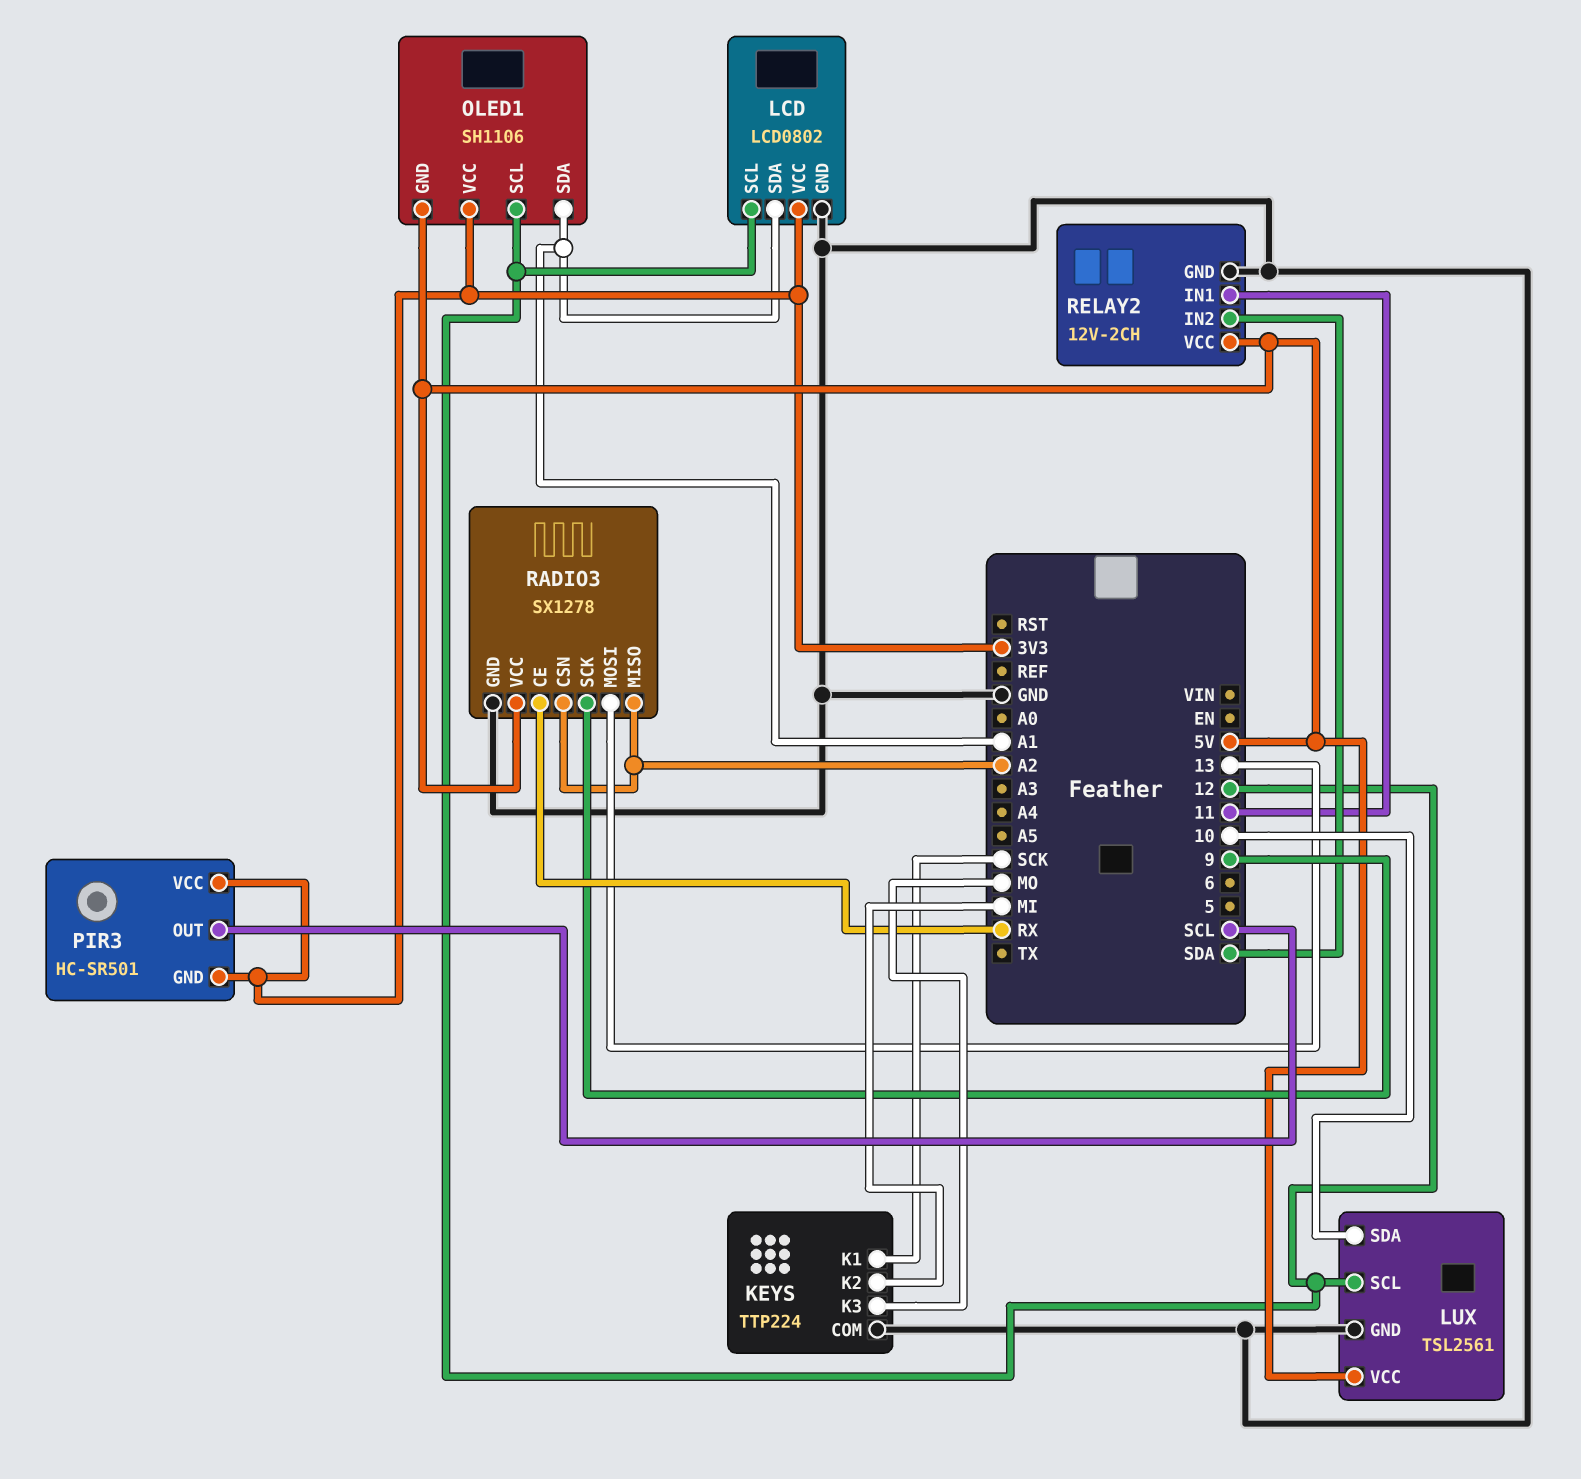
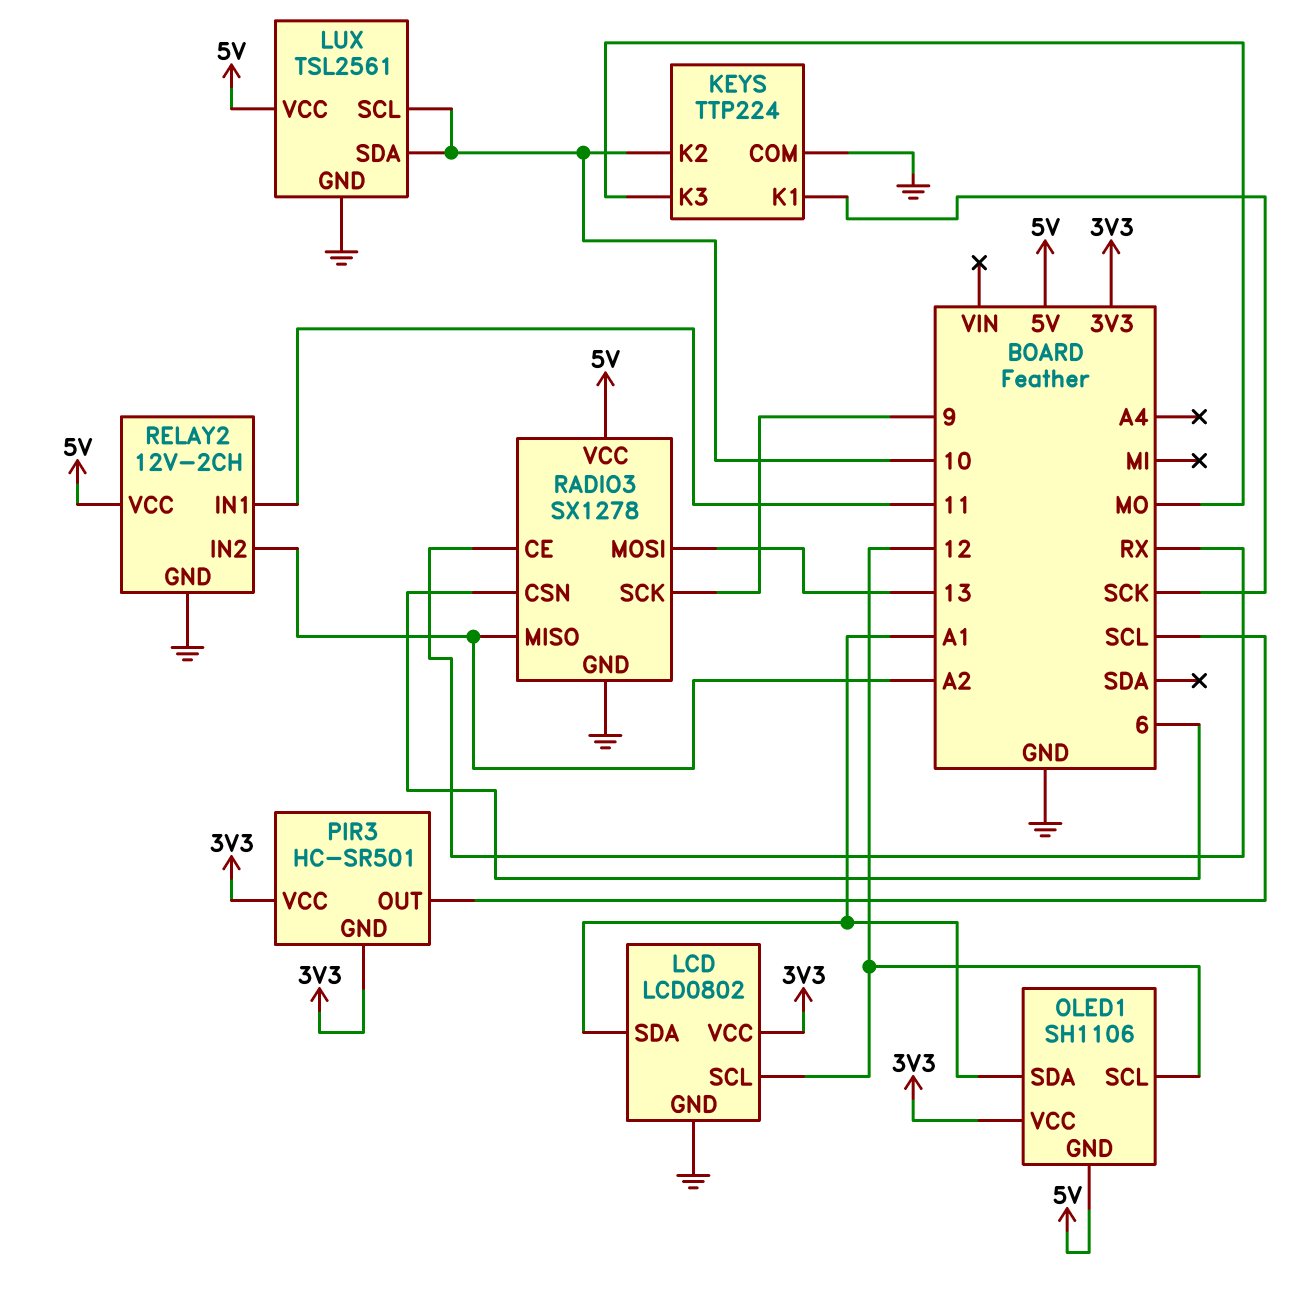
KEYS pin K2: MI -> 10
LUX pin SCL: 12 -> 10
RADIO3 pin CSN: A2 -> 6
RELAY2 pin IN2: SDA -> A2

